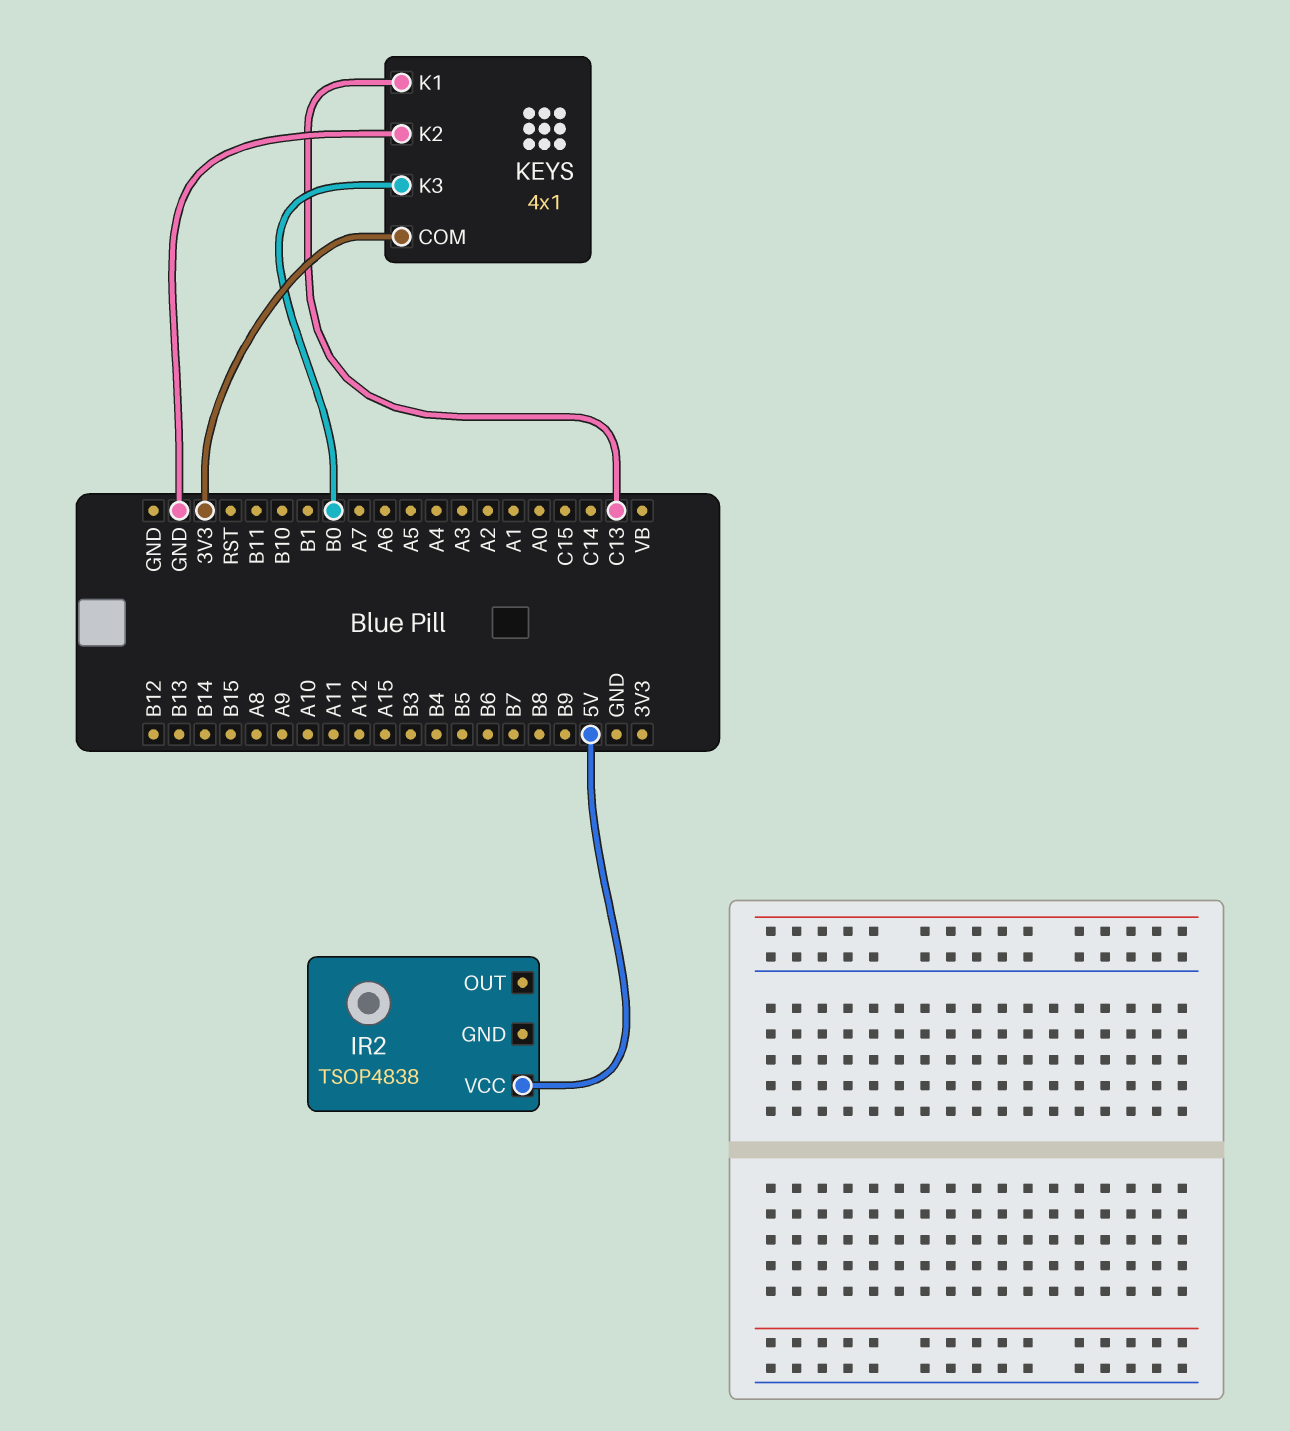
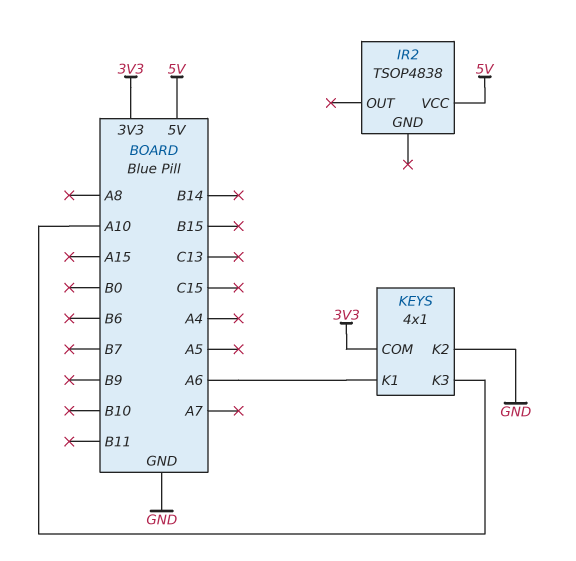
KEYS pin K1: C13 -> A6
KEYS pin K3: B0 -> A10

